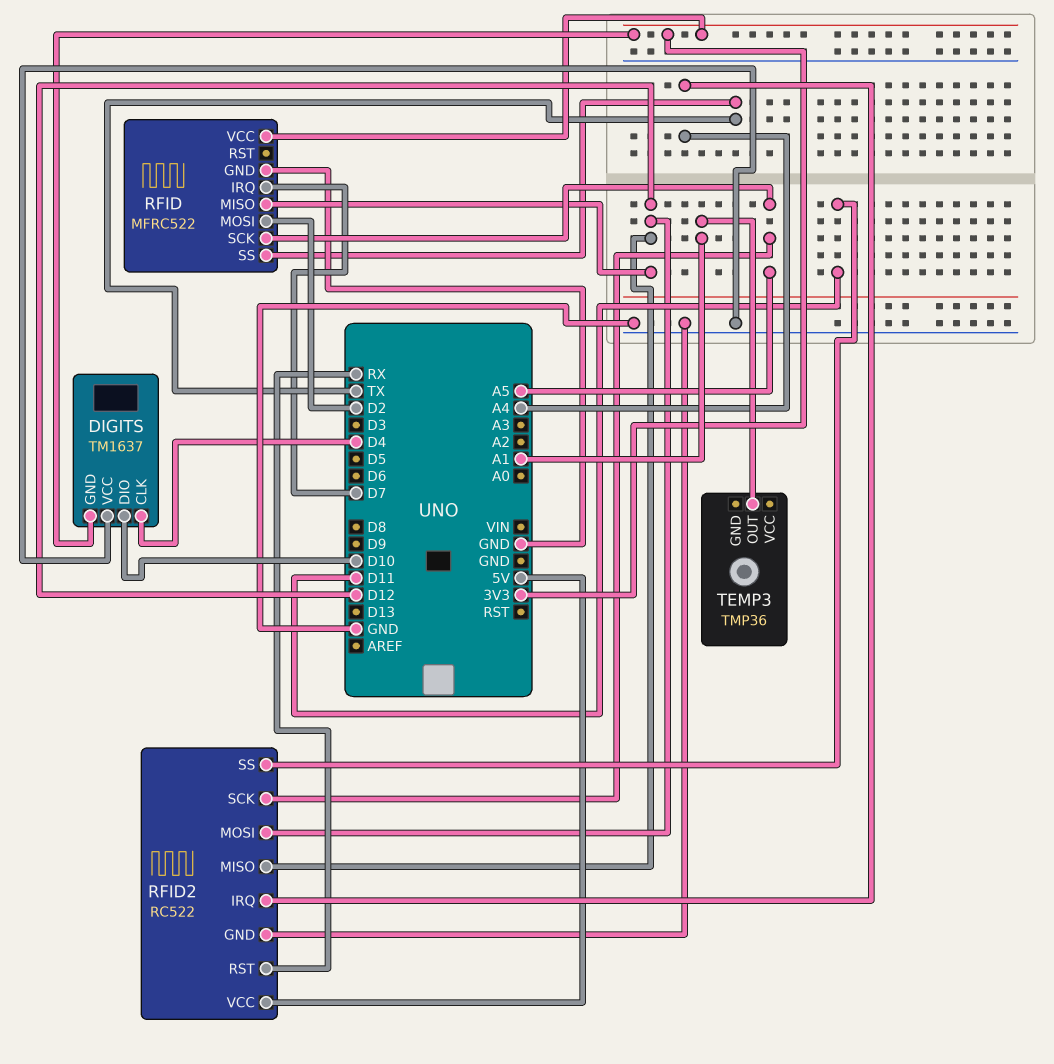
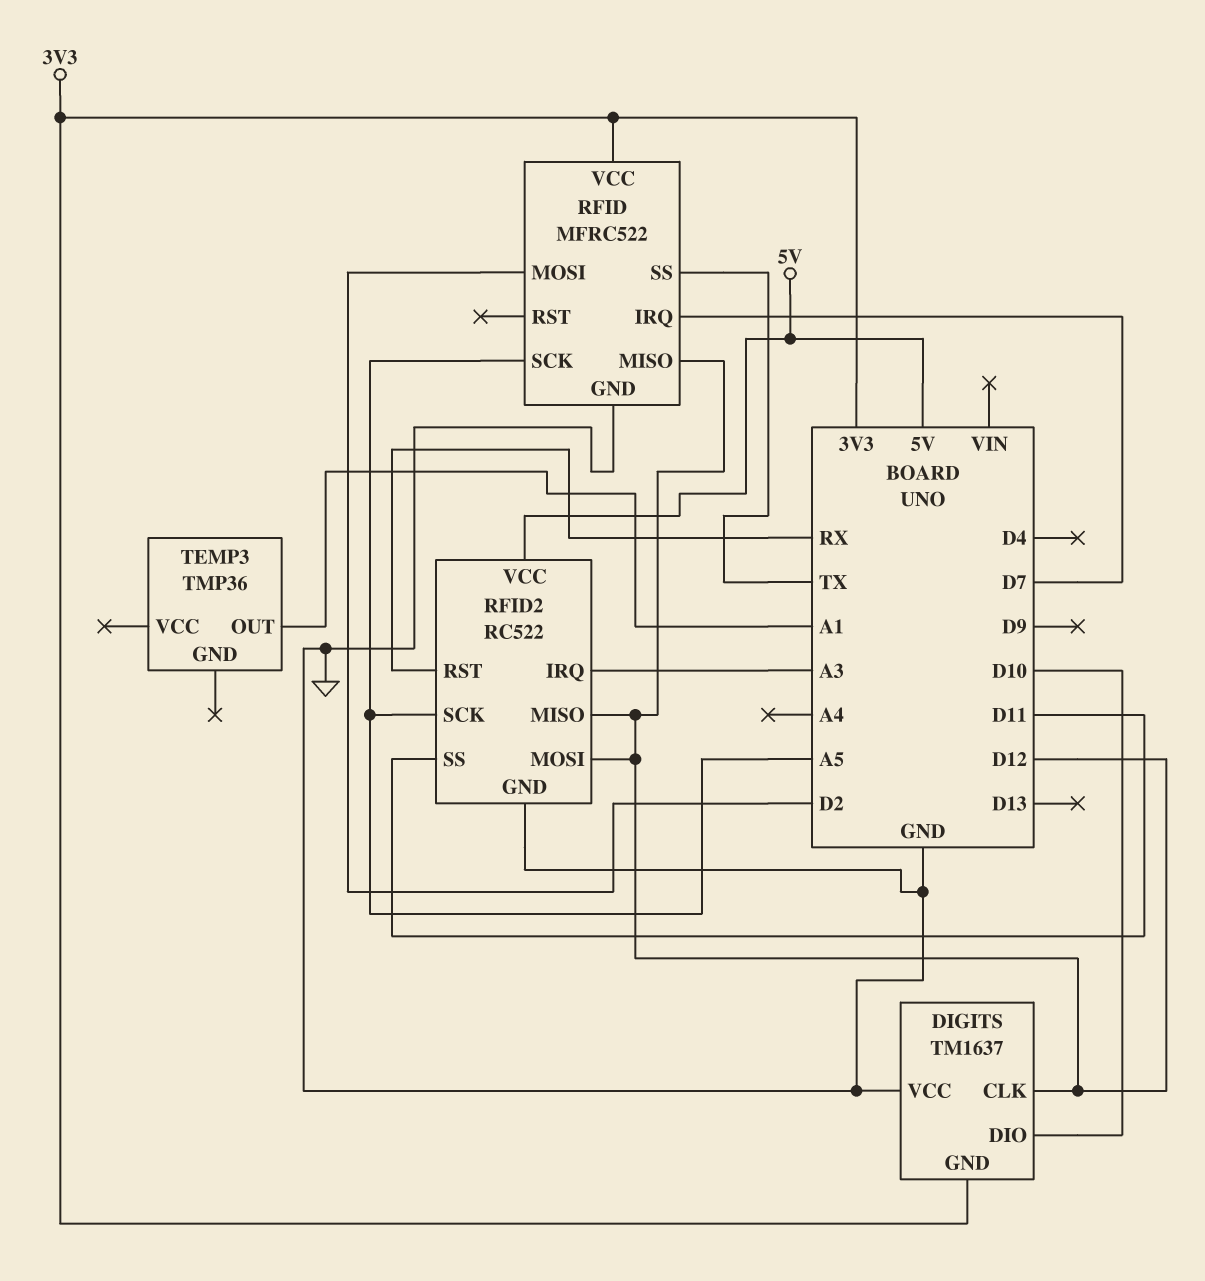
DIGITS pin CLK: D4 -> D12
RFID2 pin IRQ: A4 -> A3

